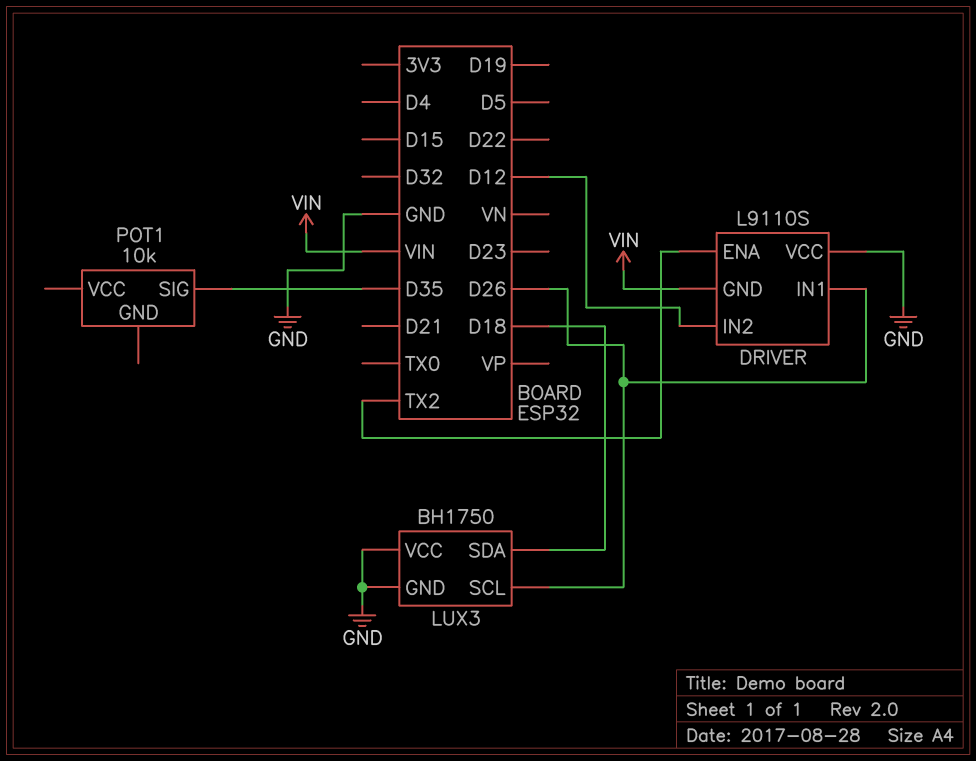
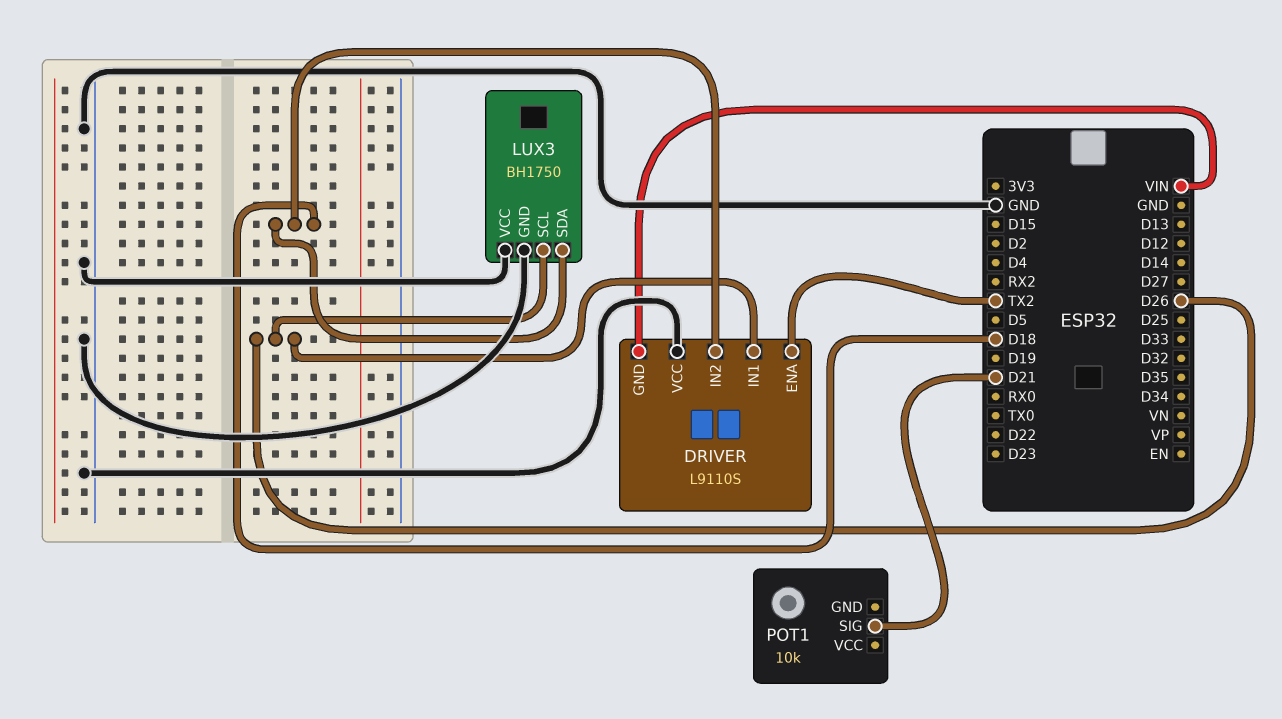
DRIVER pin IN2: D12 -> D18
POT1 pin SIG: D35 -> D21

